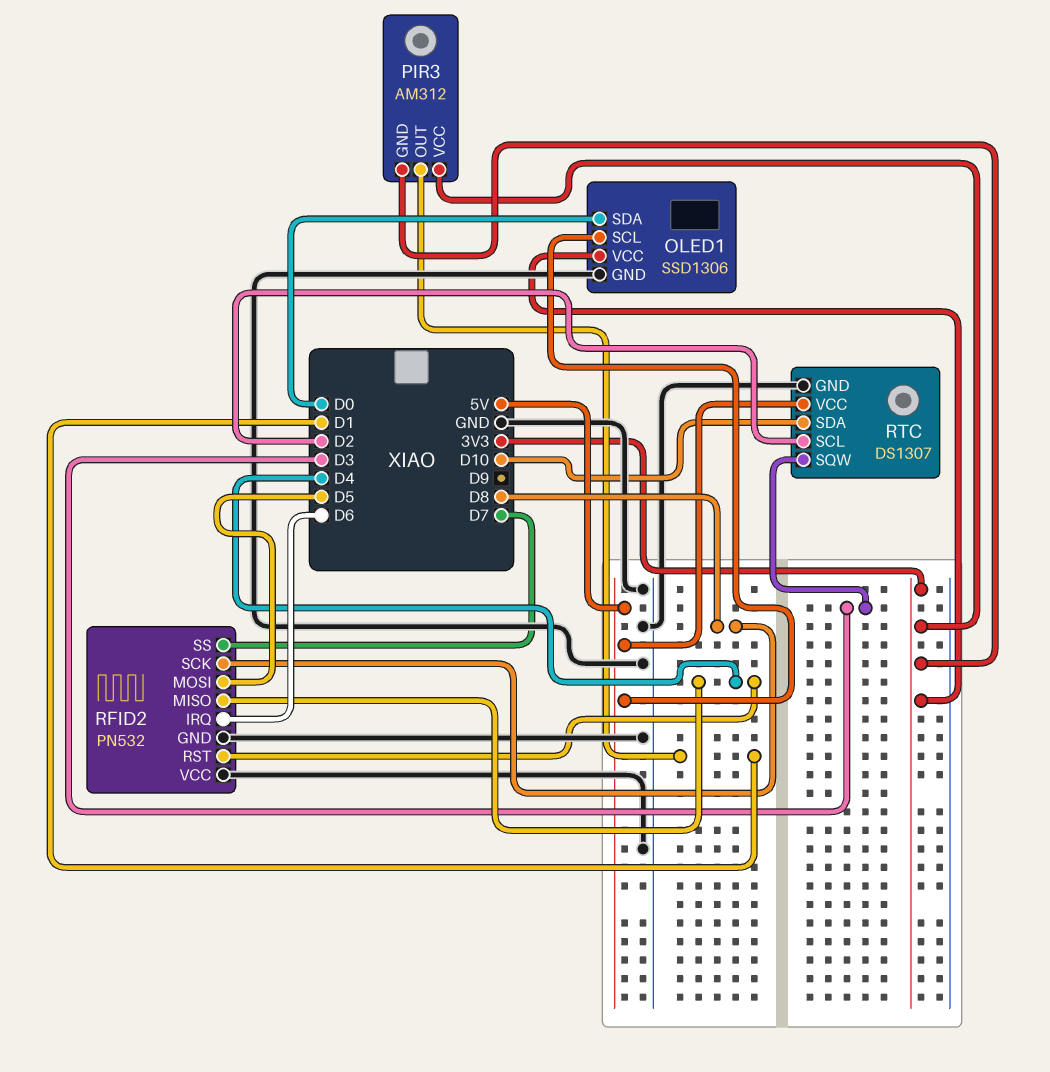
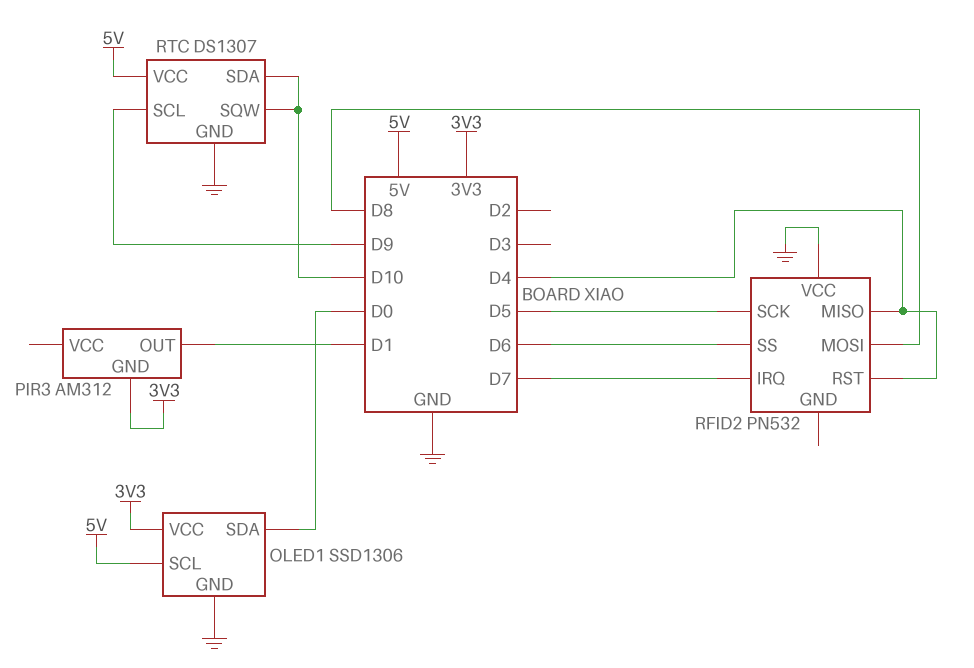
PIR3 pin VCC: 3V3 -> none
RFID2 pin GND: GND -> none
RFID2 pin IRQ: D6 -> D7
RFID2 pin MOSI: D5 -> D8
RFID2 pin SCK: D8 -> D5
RFID2 pin SS: D7 -> D6
RTC pin SCL: D2 -> D9
RTC pin SQW: D3 -> D10

